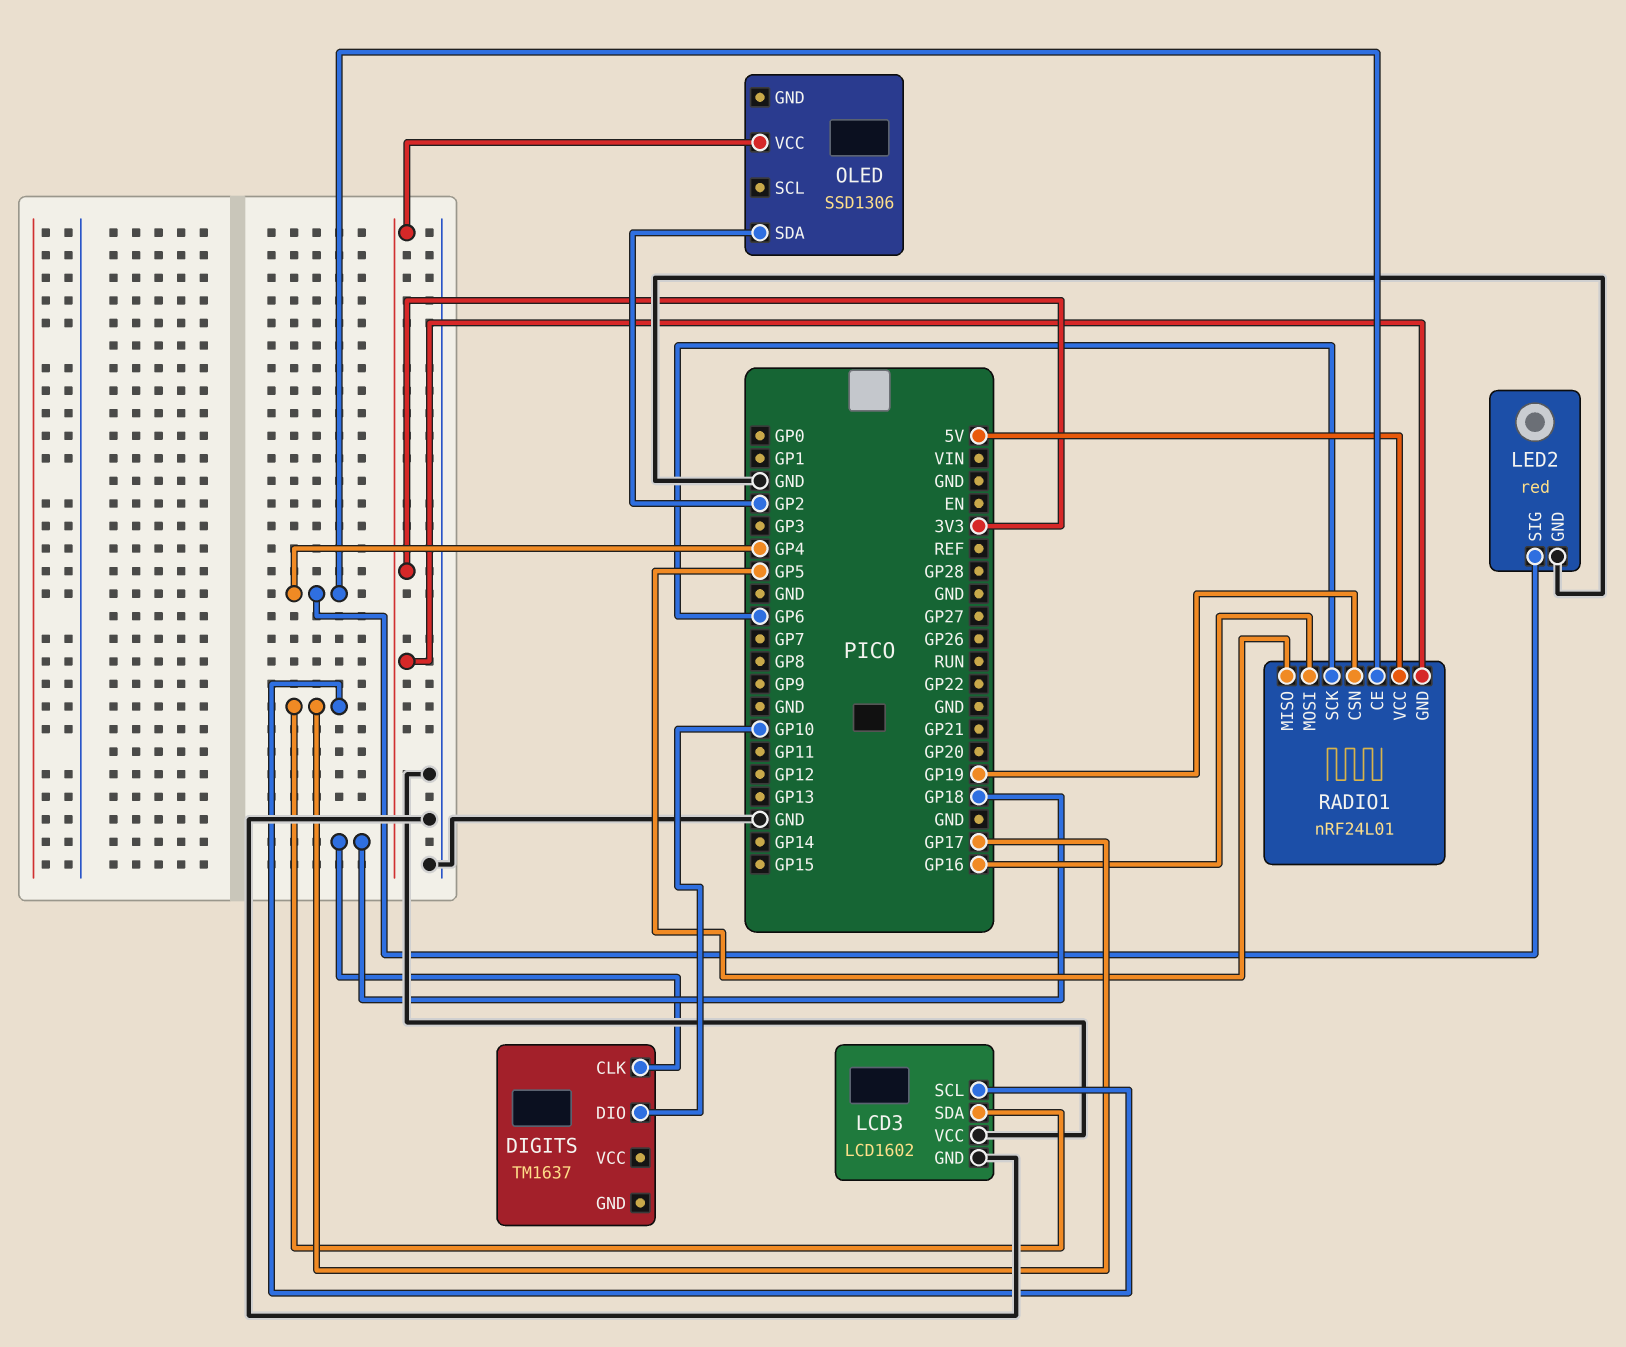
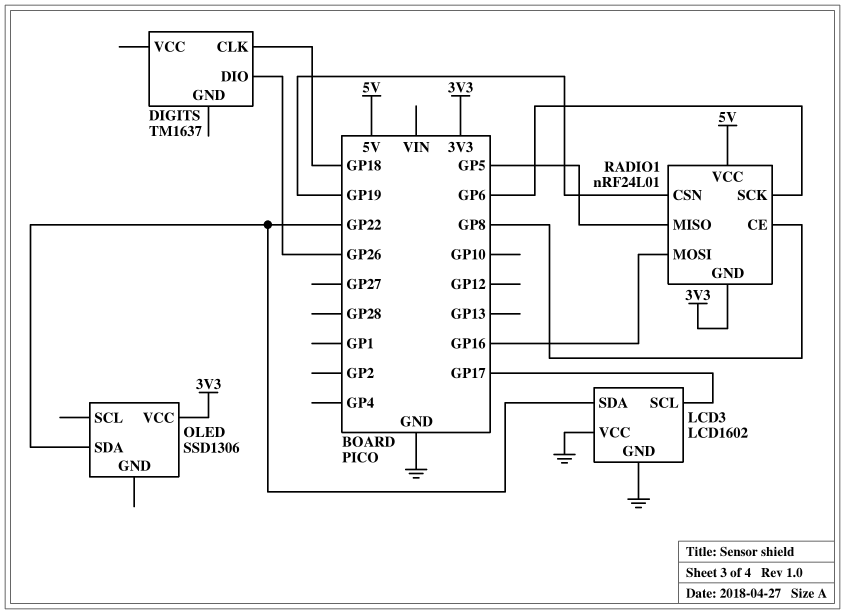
DIGITS pin DIO: GP10 -> GP26
LCD3 pin SDA: GP17 -> GP22
LED2: red -> none
LED2 pin GND: GND -> none
LED2 pin SIG: GP4 -> none
OLED pin SDA: GP2 -> GP22
RADIO1 pin CE: GP4 -> GP8

